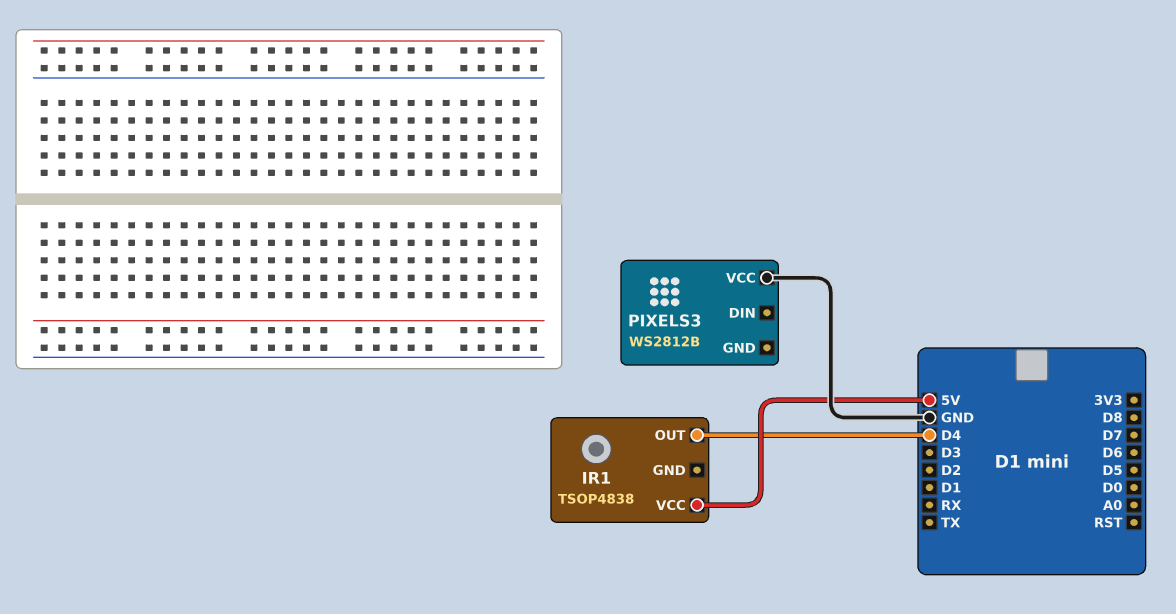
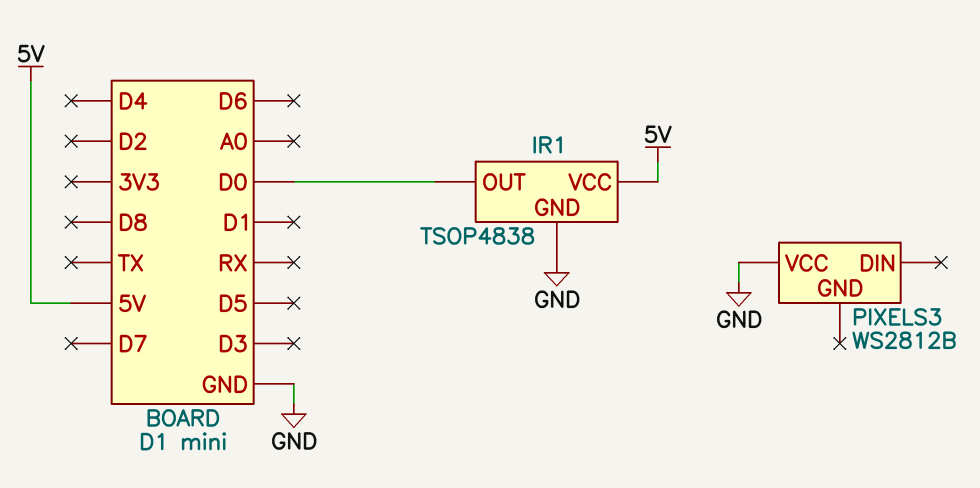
IR1 pin GND: none -> GND
IR1 pin OUT: D4 -> D0

